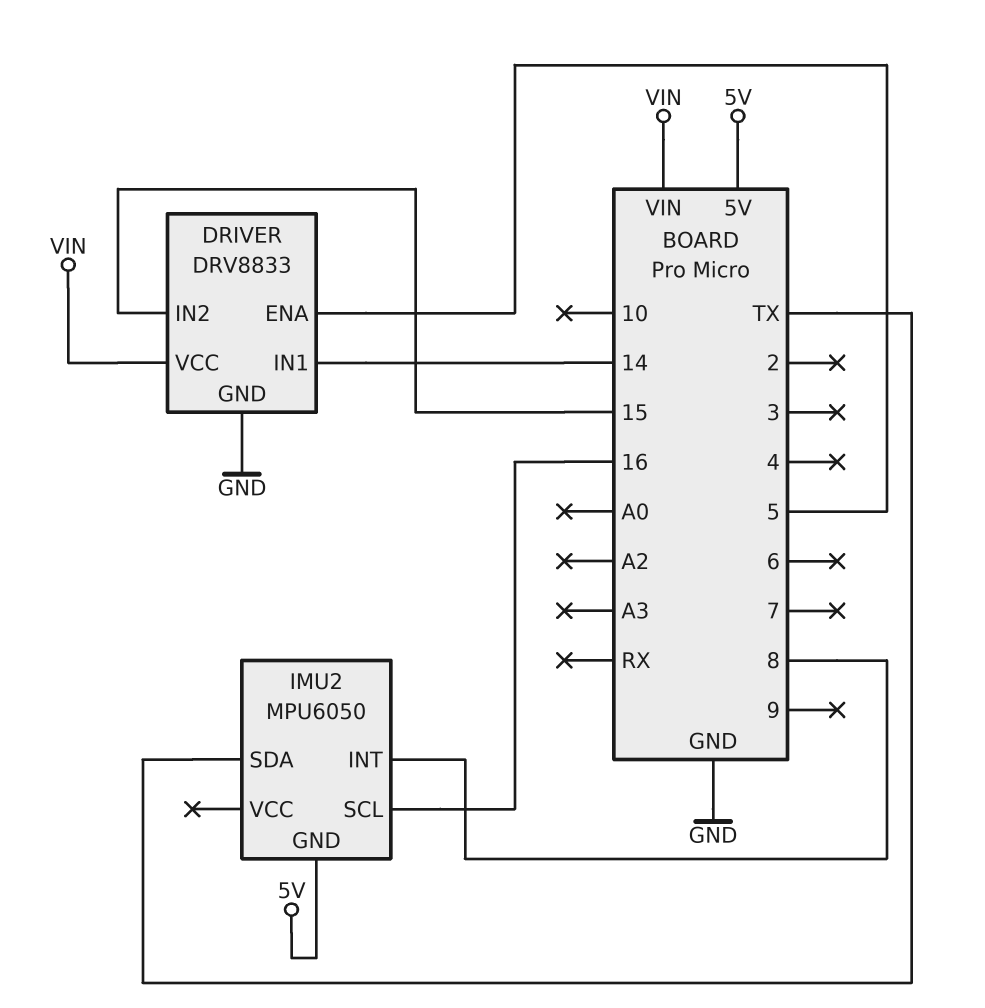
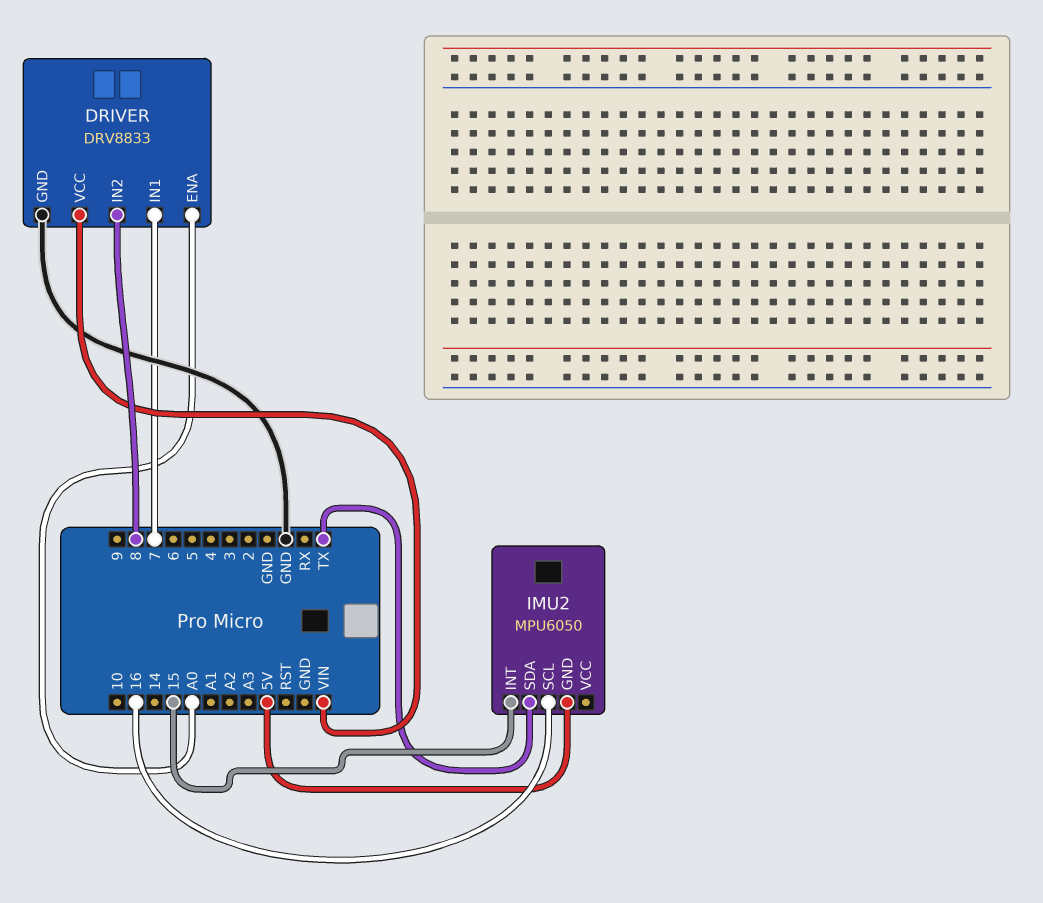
DRIVER pin ENA: 5 -> A0
DRIVER pin IN1: 14 -> 7
DRIVER pin IN2: 15 -> 8
IMU2 pin INT: 8 -> 15

